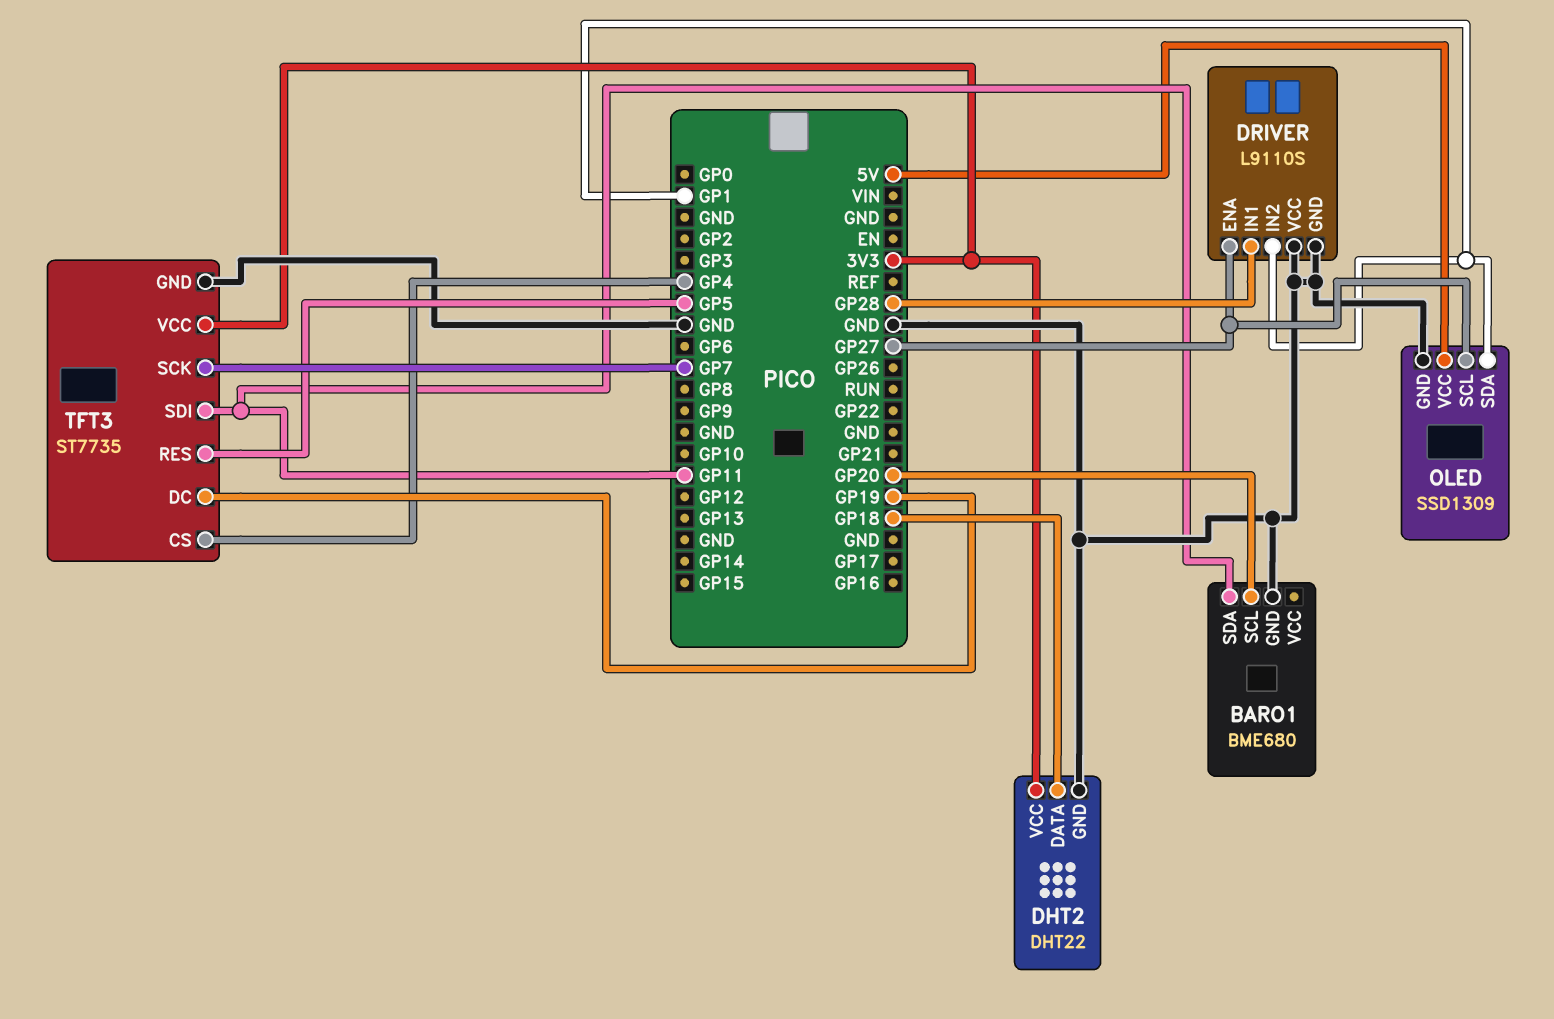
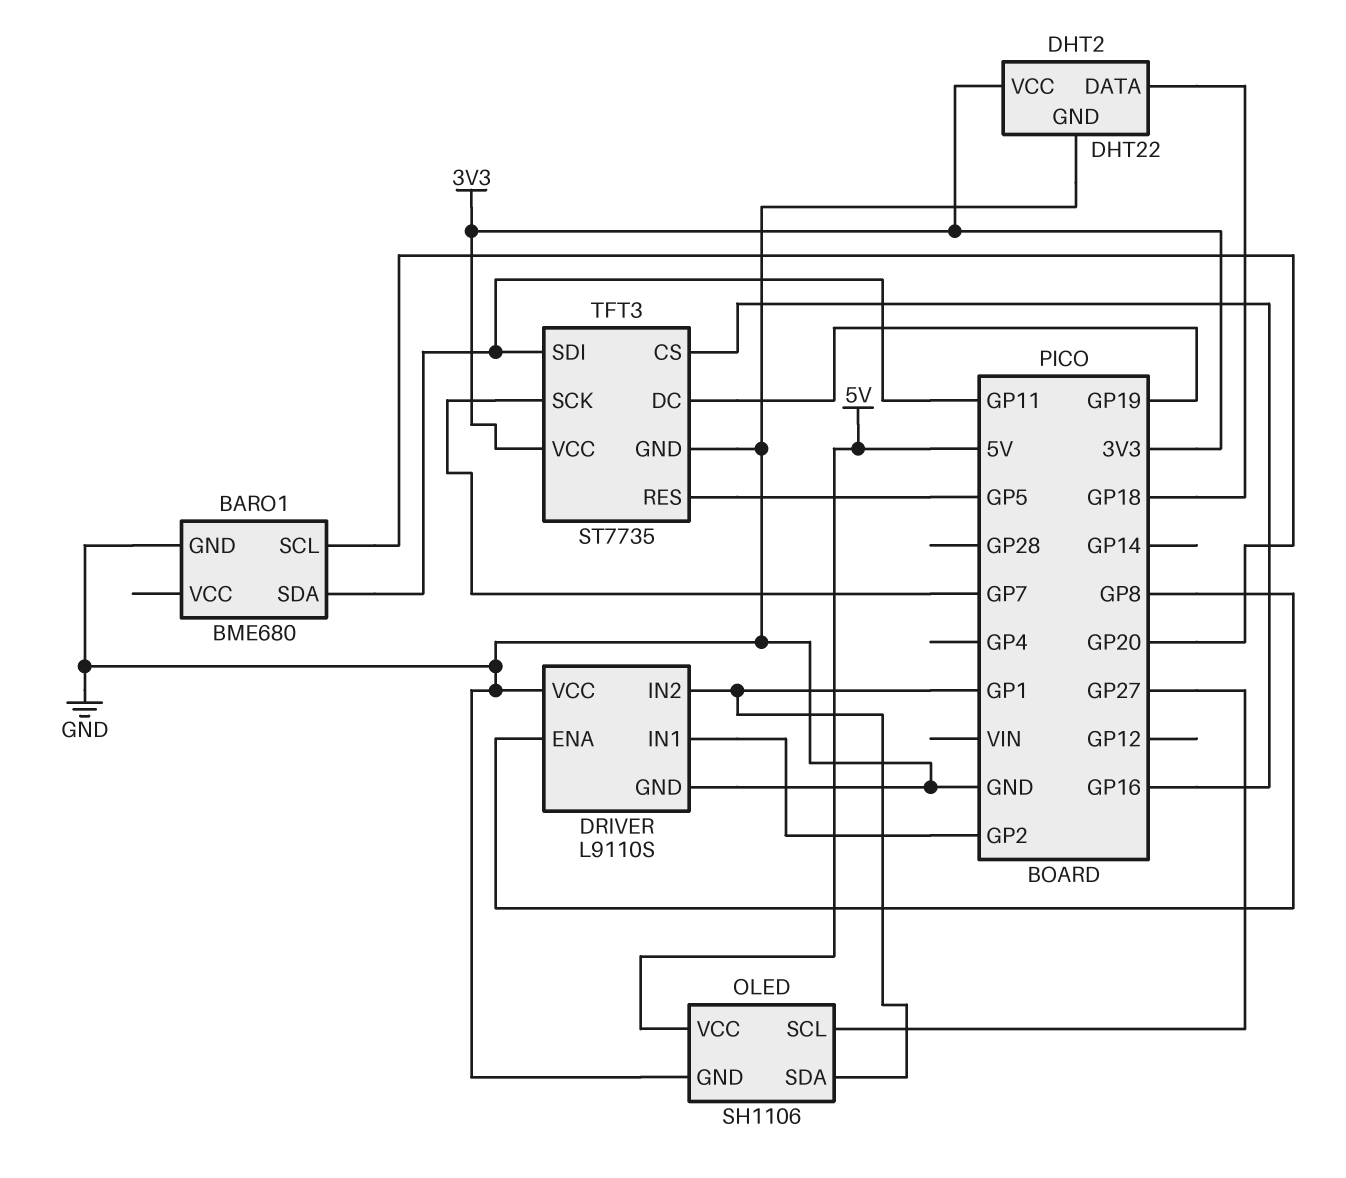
DRIVER pin ENA: GP27 -> GP8
DRIVER pin IN1: GP28 -> GP2
OLED: SSD1309 -> SH1106
TFT3 pin CS: GP4 -> GP16

